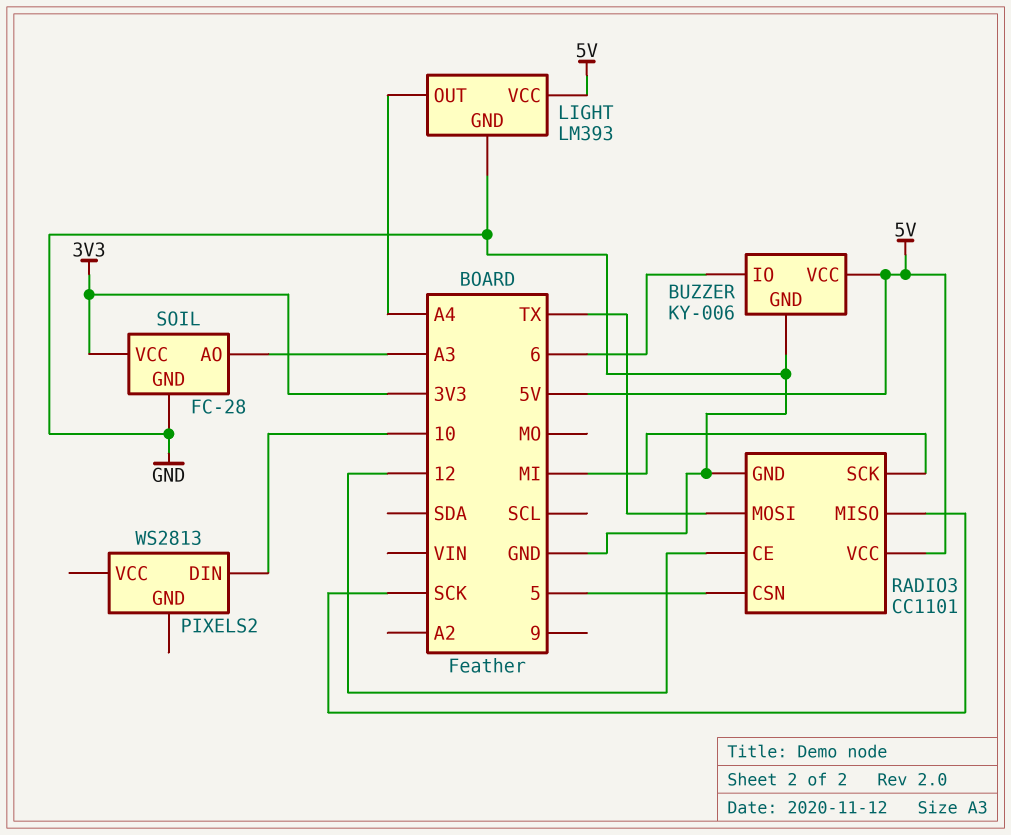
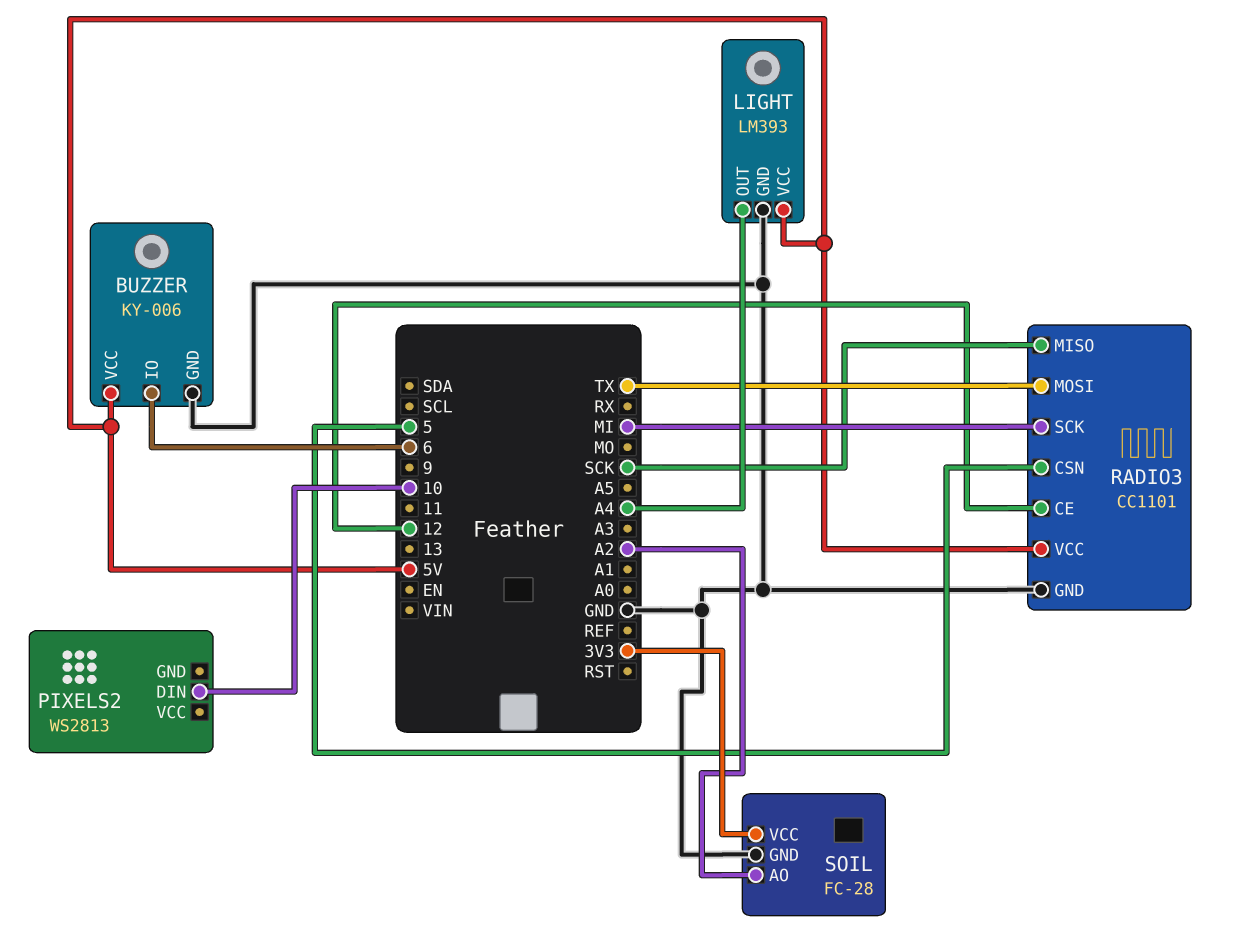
SOIL pin AO: A3 -> A2

